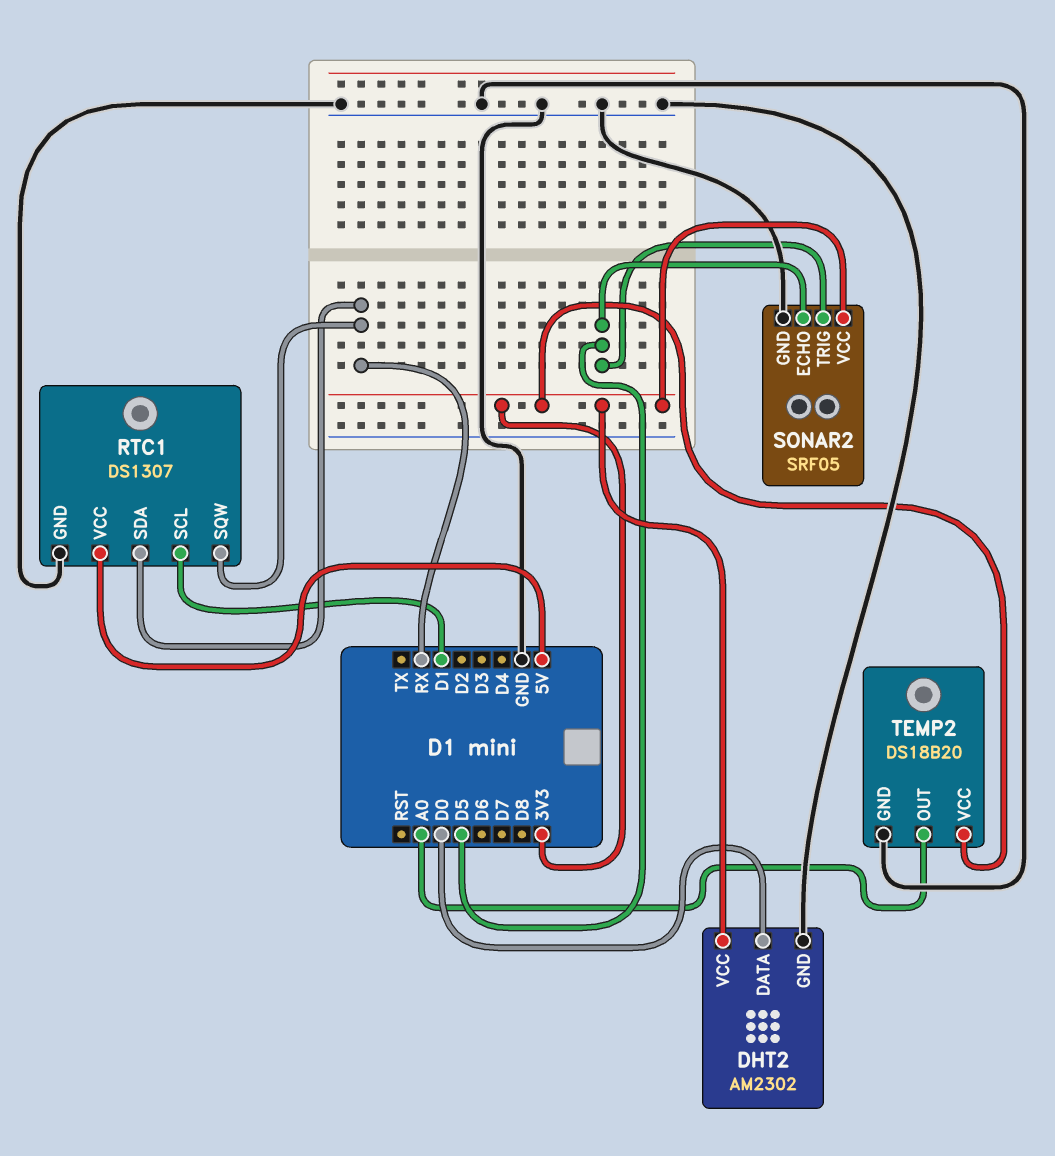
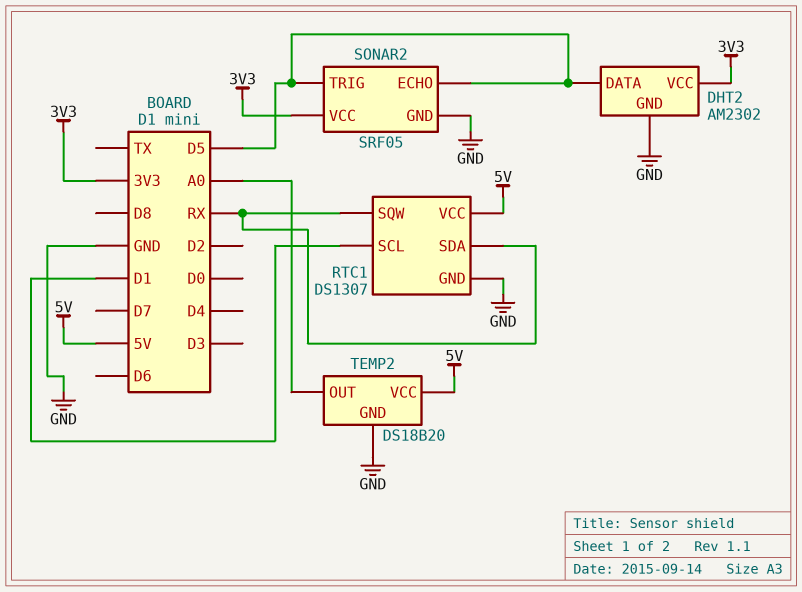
DHT2 pin DATA: D0 -> D5
TEMP2 pin VCC: 3V3 -> 5V

